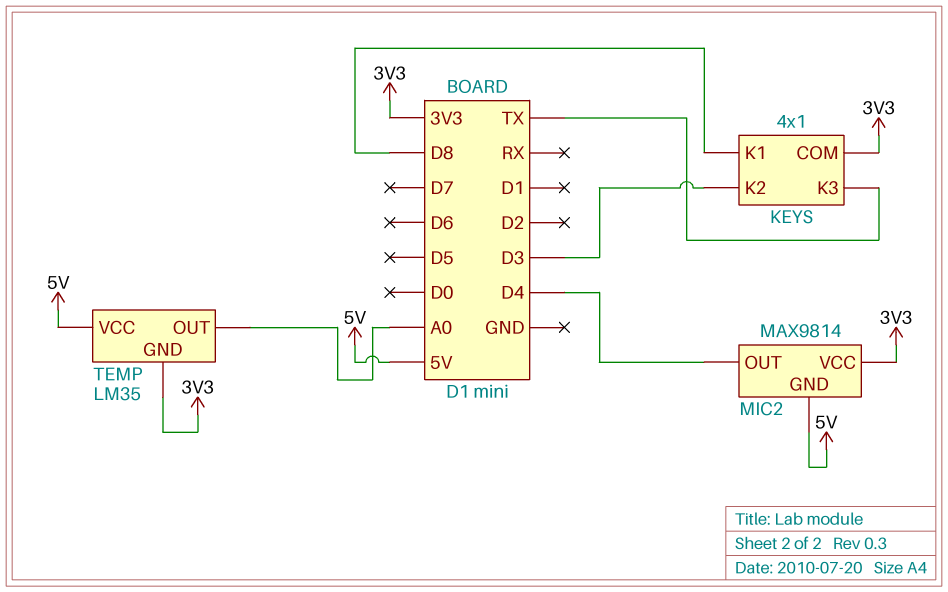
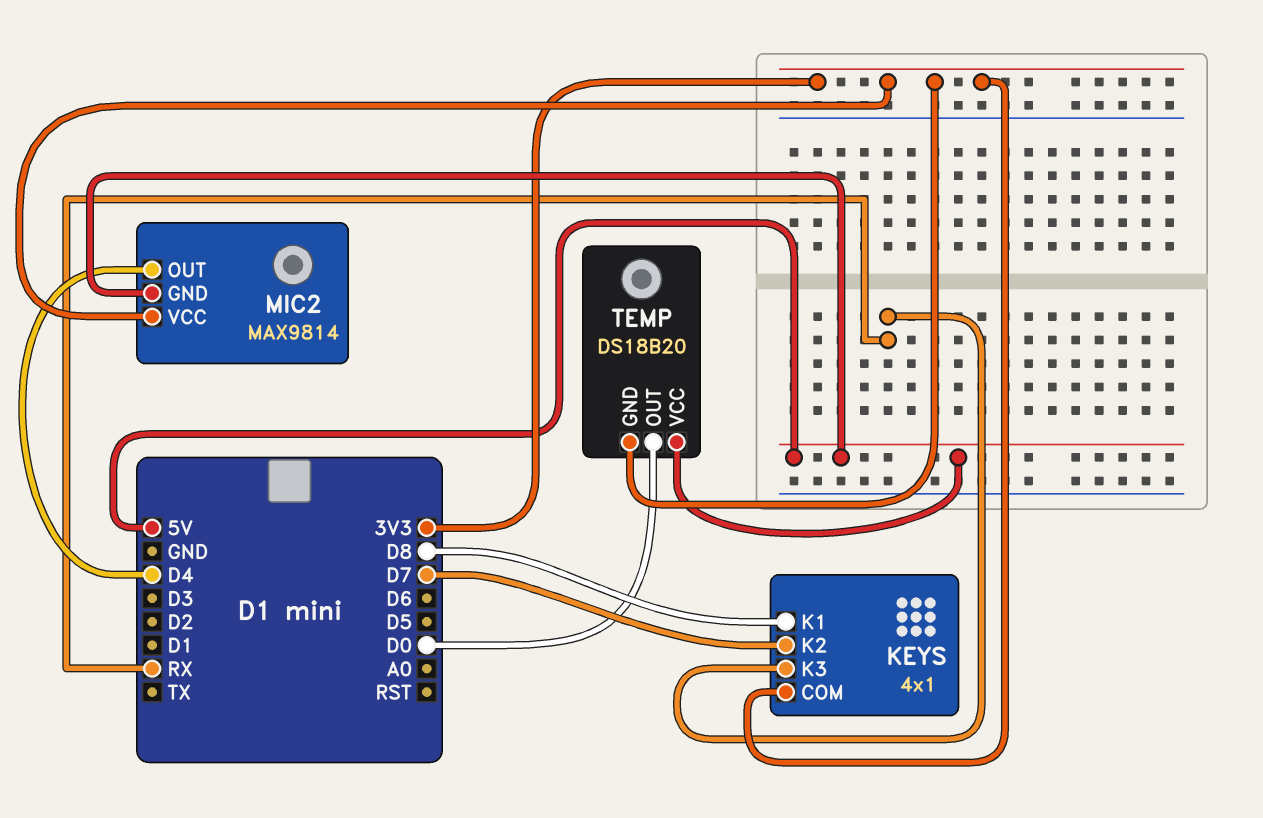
KEYS pin K2: D3 -> D7
KEYS pin K3: TX -> RX
TEMP: LM35 -> DS18B20
TEMP pin OUT: A0 -> D0

